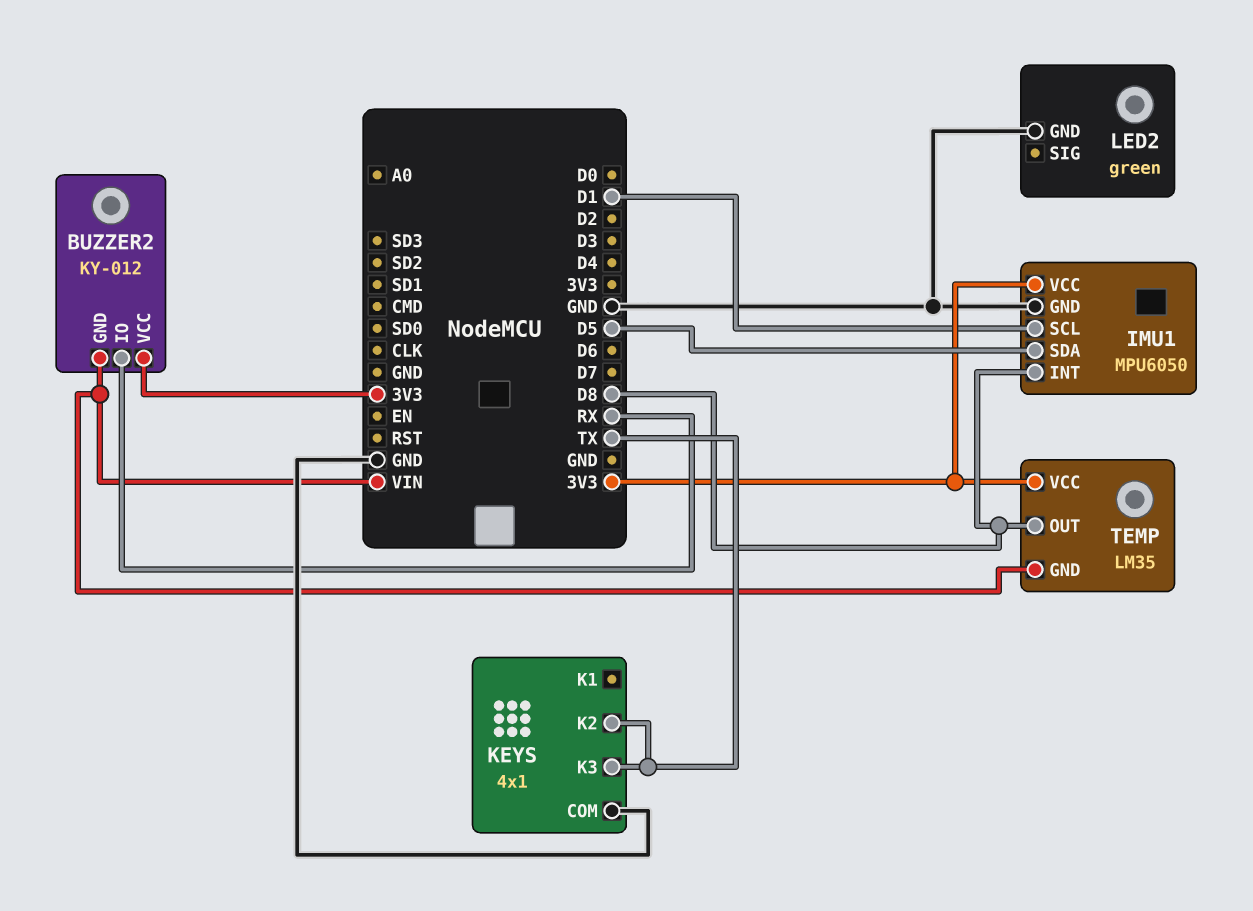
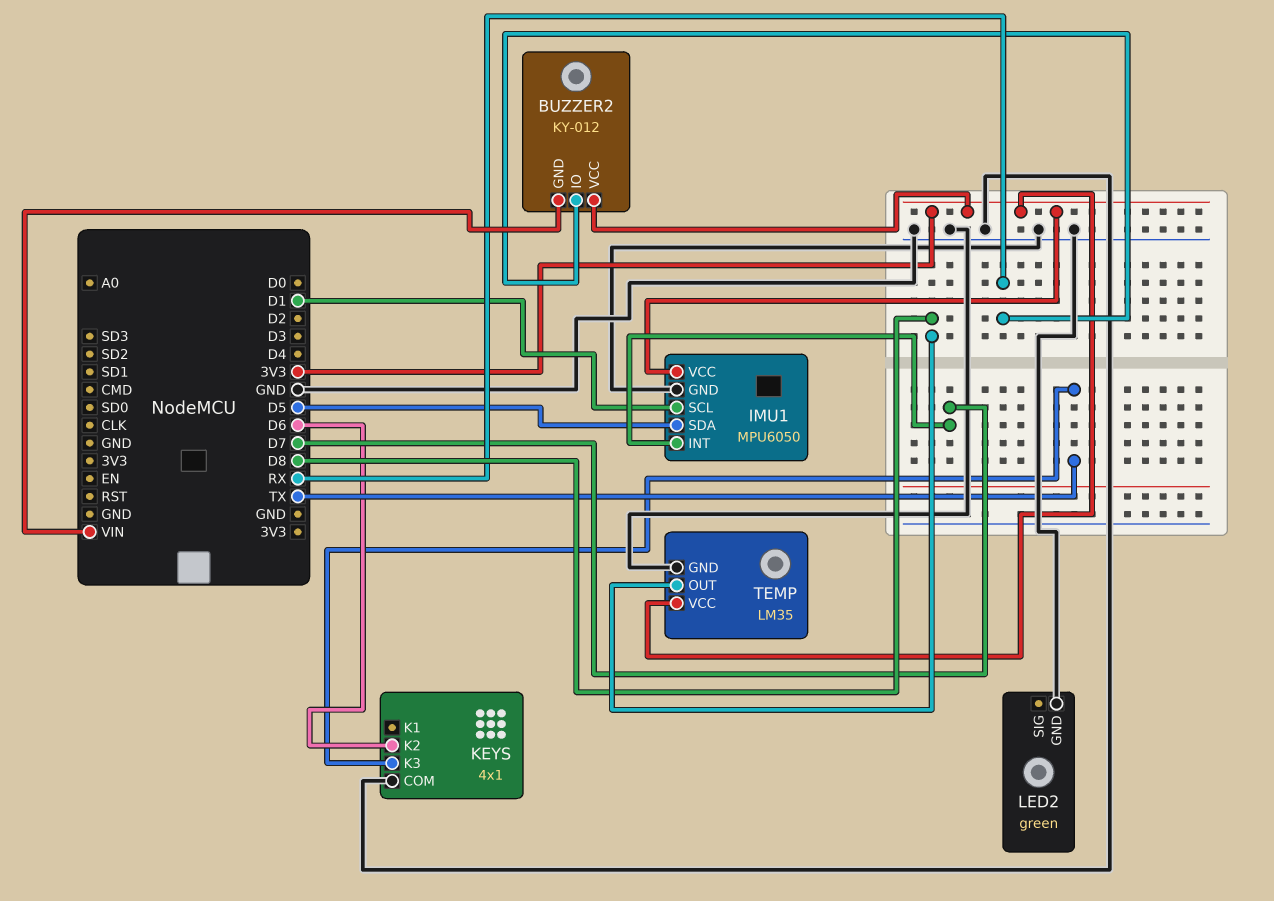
IMU1 pin INT: D8 -> D7
KEYS pin K2: TX -> D6
TEMP pin GND: VIN -> GND

